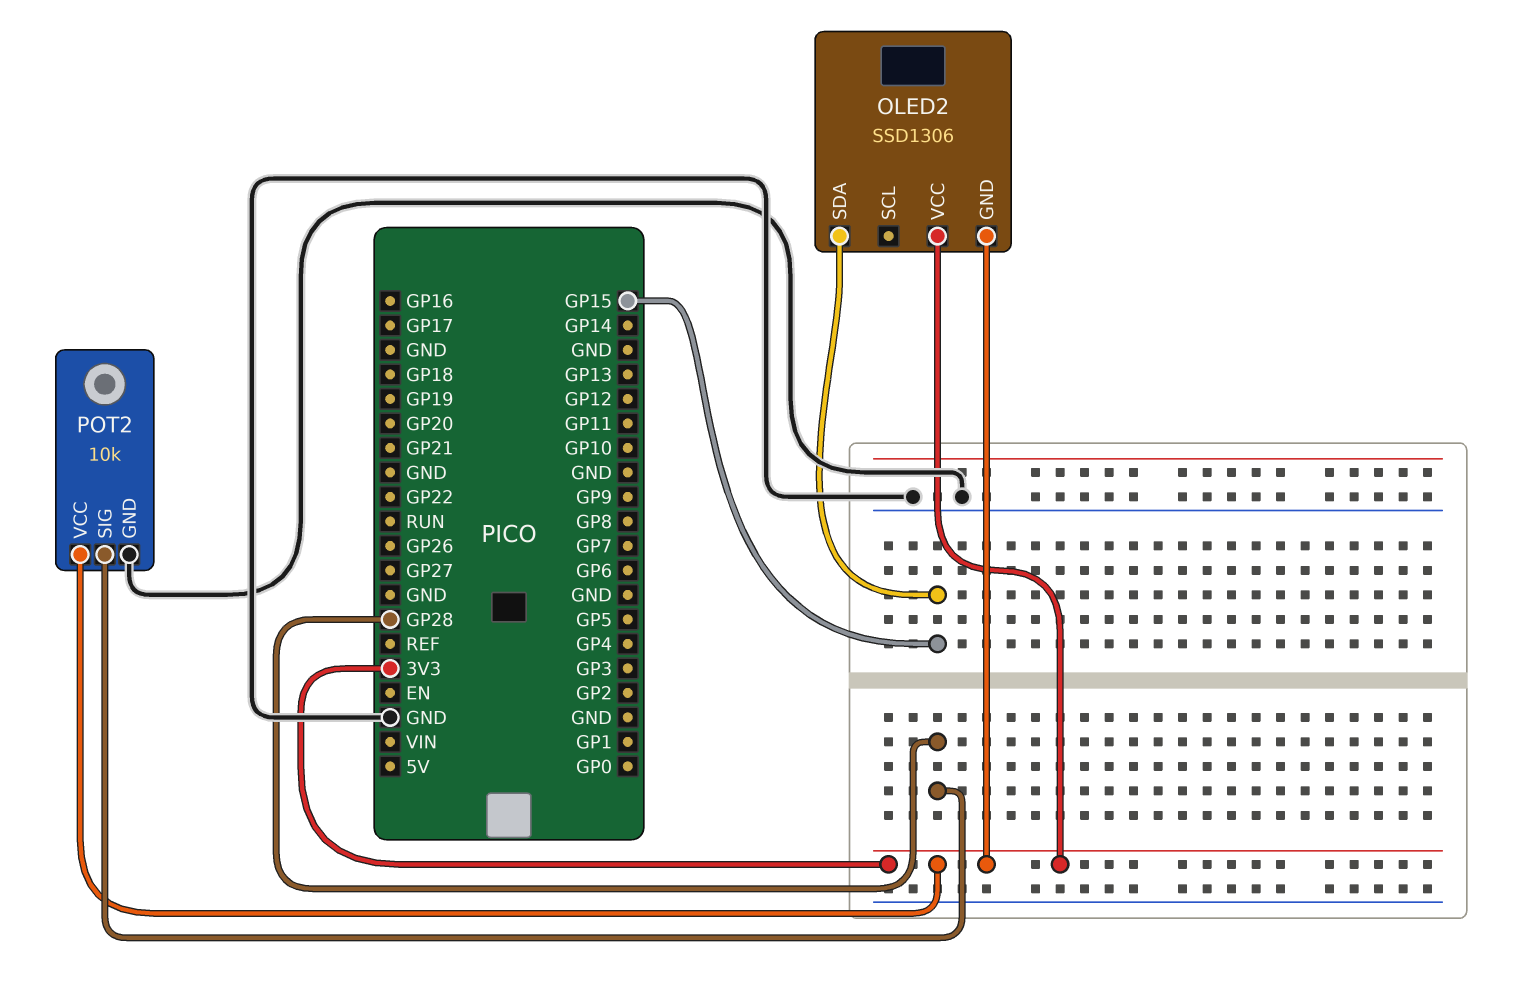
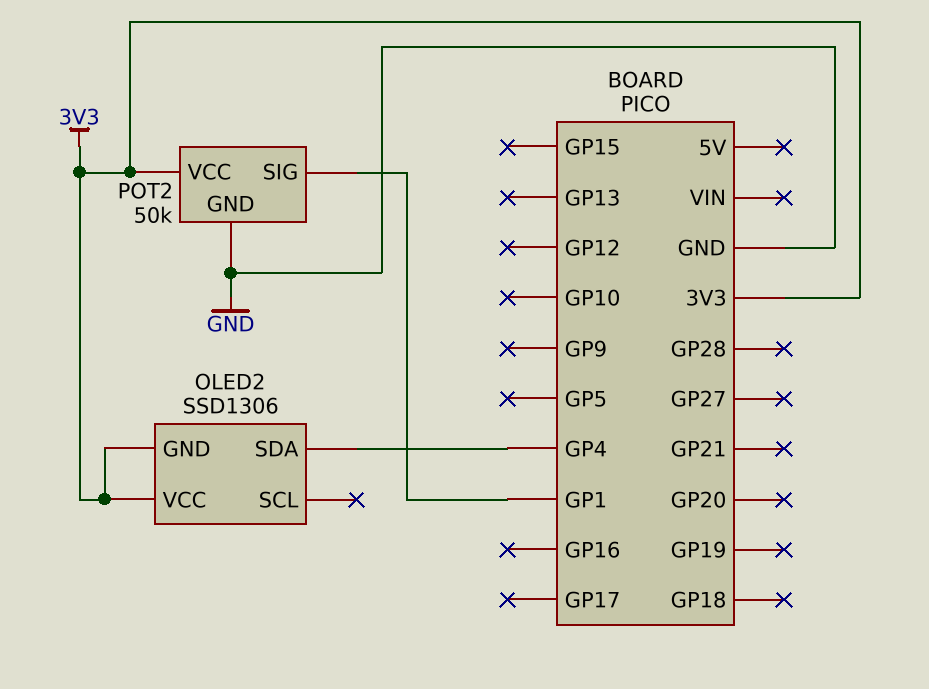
OLED2 pin SDA: GP15 -> GP4
POT2: 10k -> 50k
POT2 pin SIG: GP28 -> GP1

